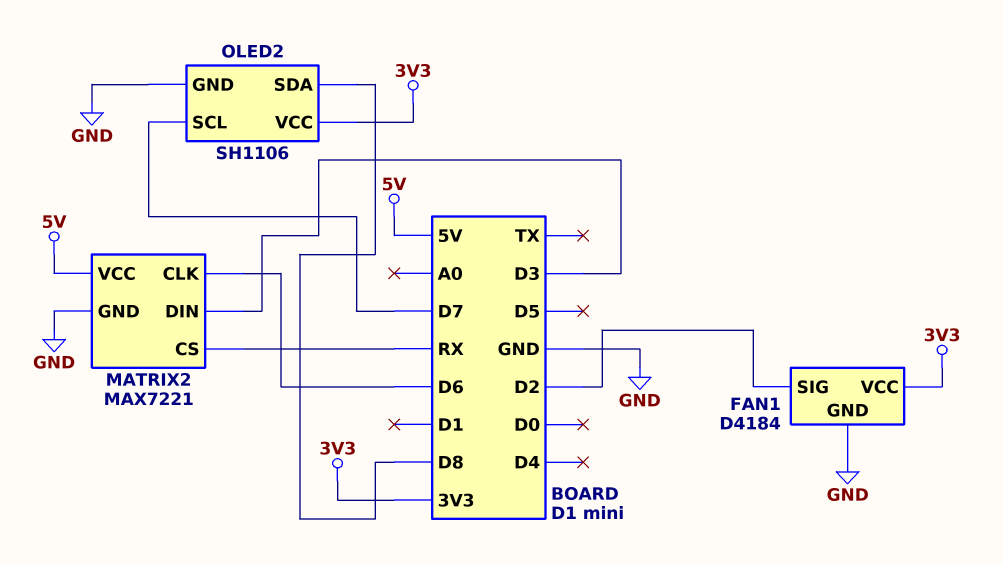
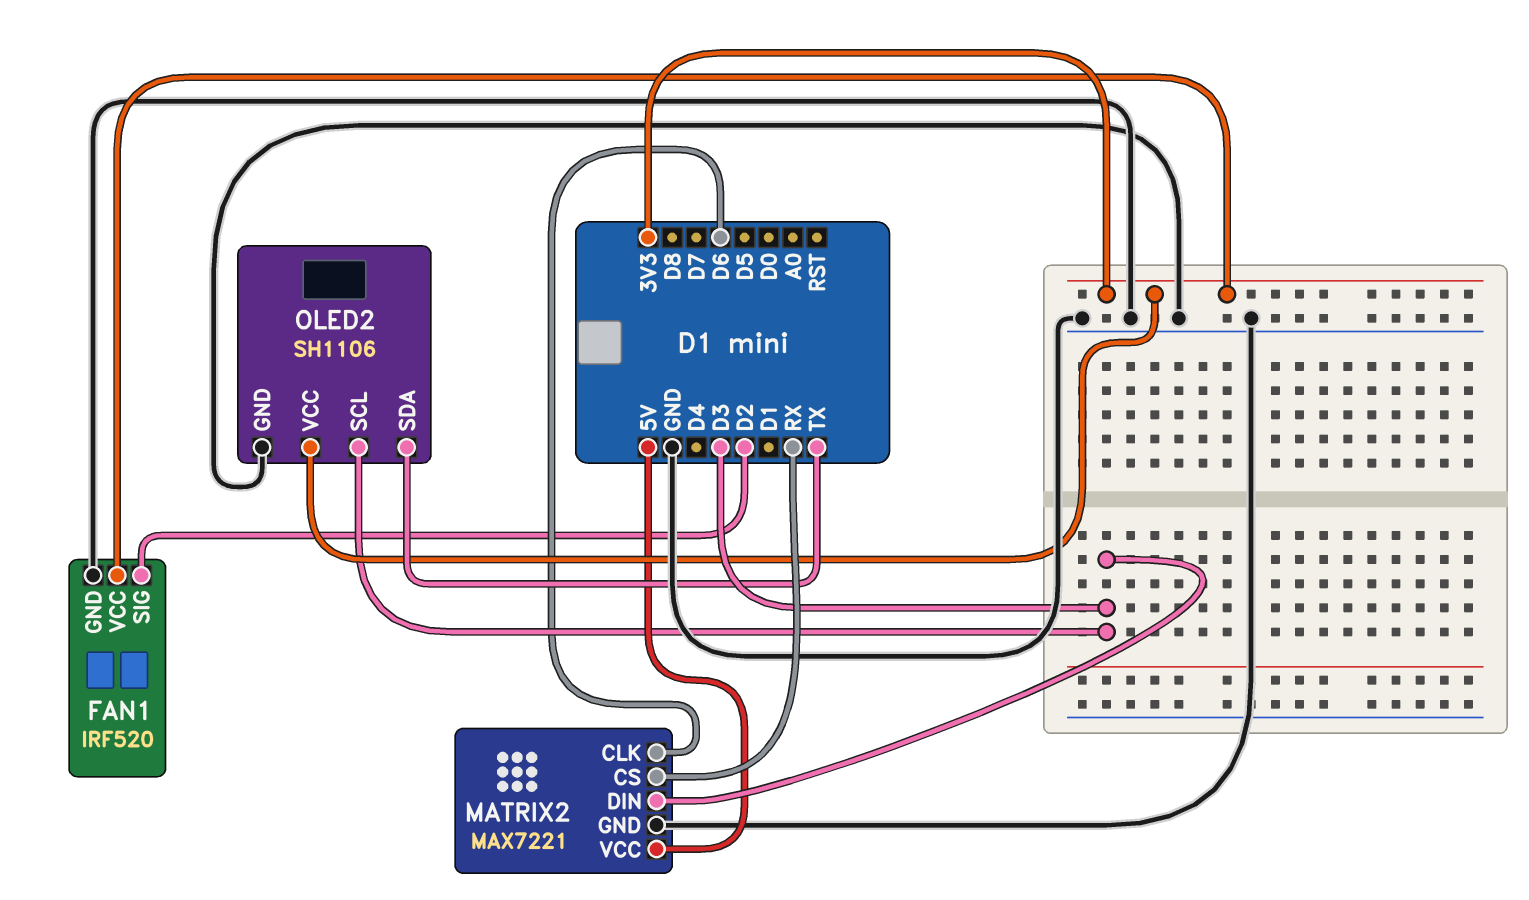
FAN1: D4184 -> IRF520
OLED2 pin SCL: D7 -> D3
OLED2 pin SDA: D8 -> TX

